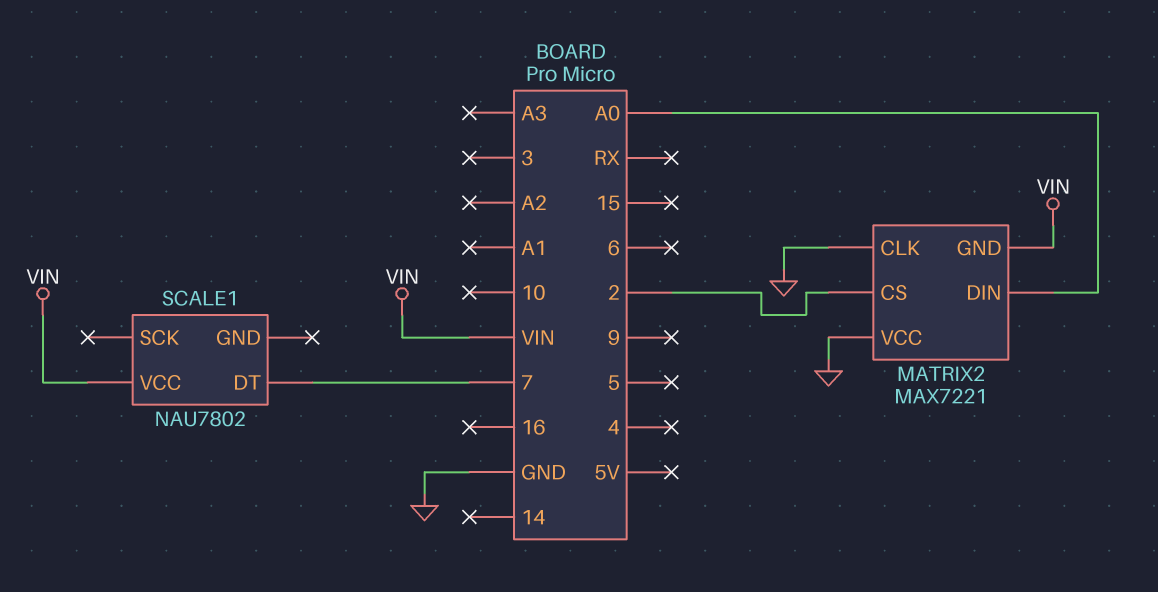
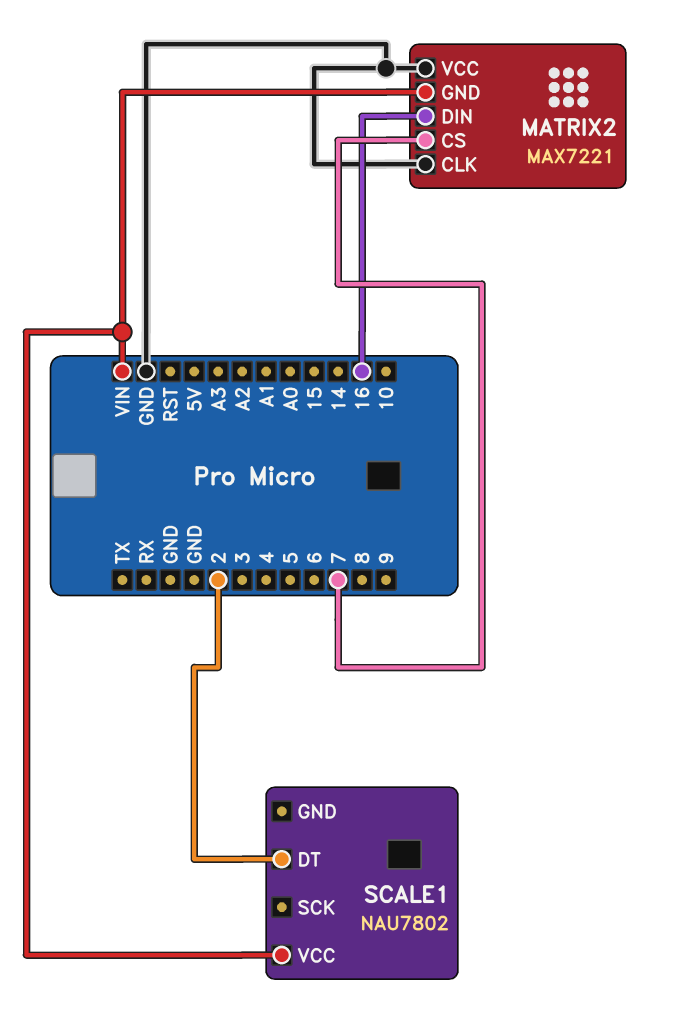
MATRIX2 pin CS: 2 -> 7
MATRIX2 pin DIN: A0 -> 16
SCALE1 pin DT: 7 -> 2

